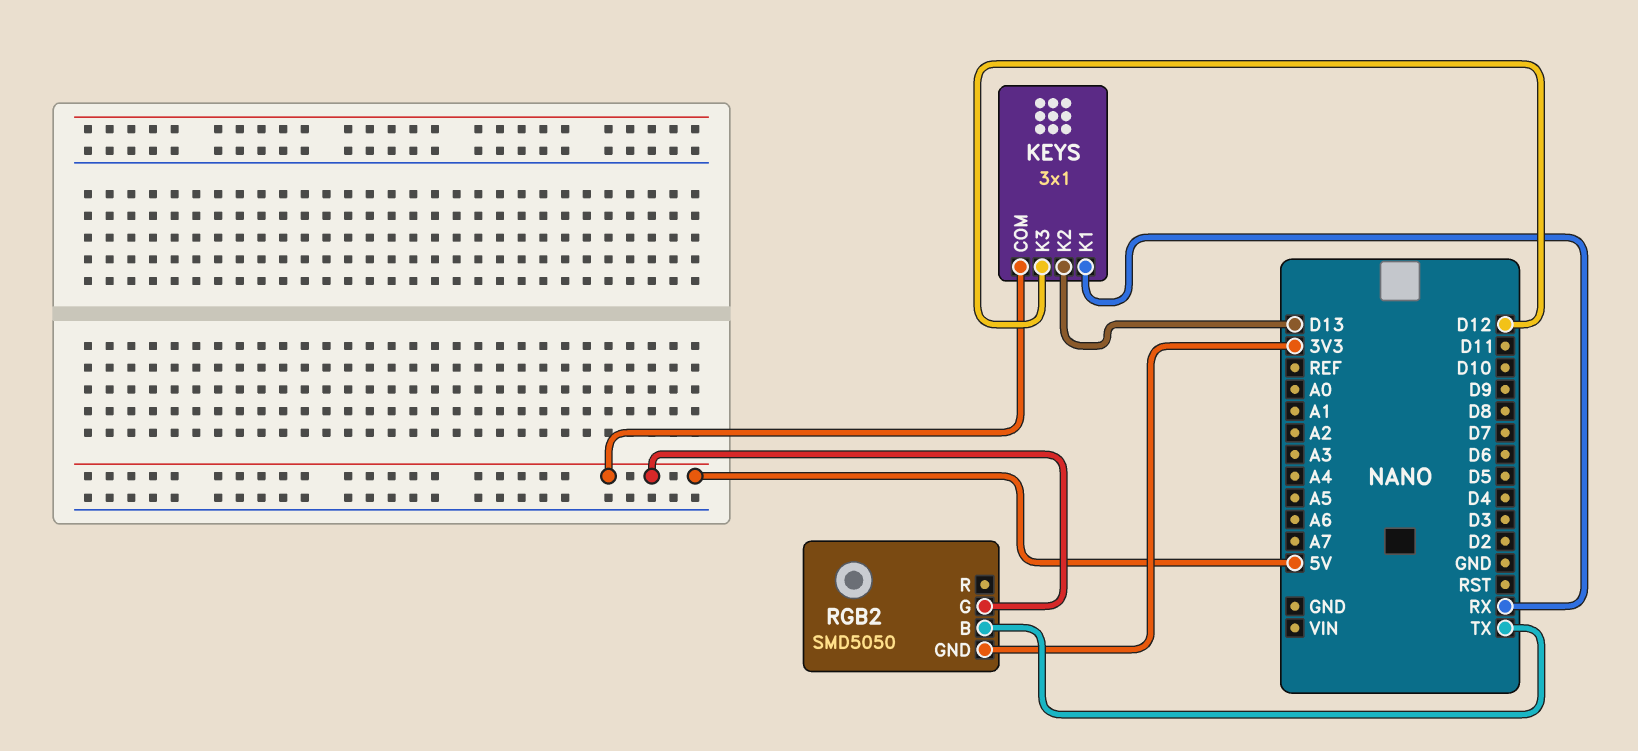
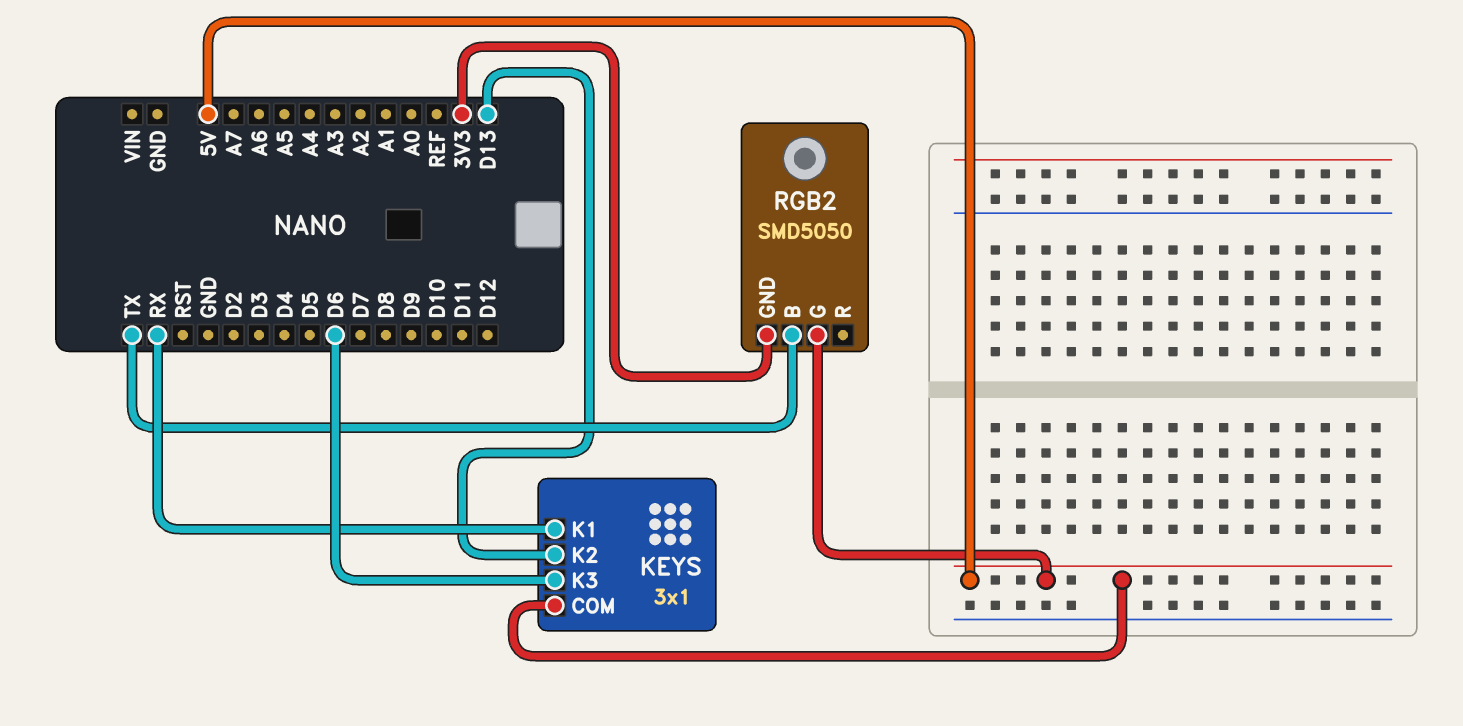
KEYS pin K3: D12 -> D6

